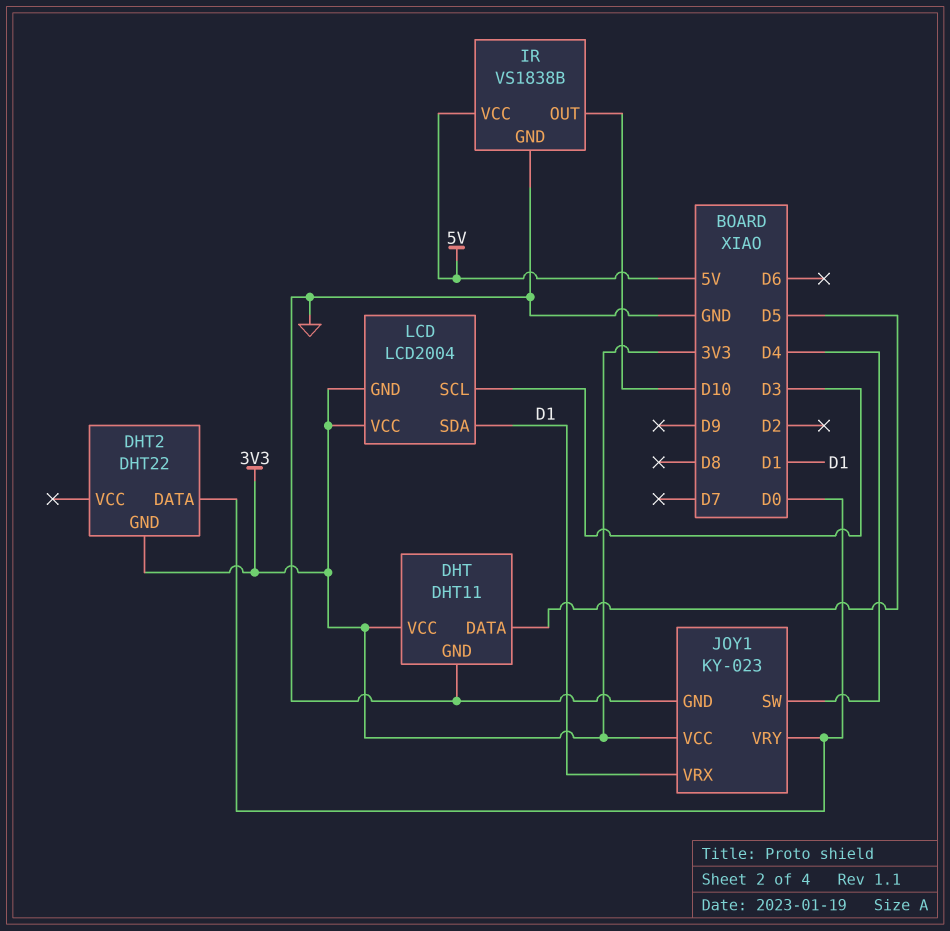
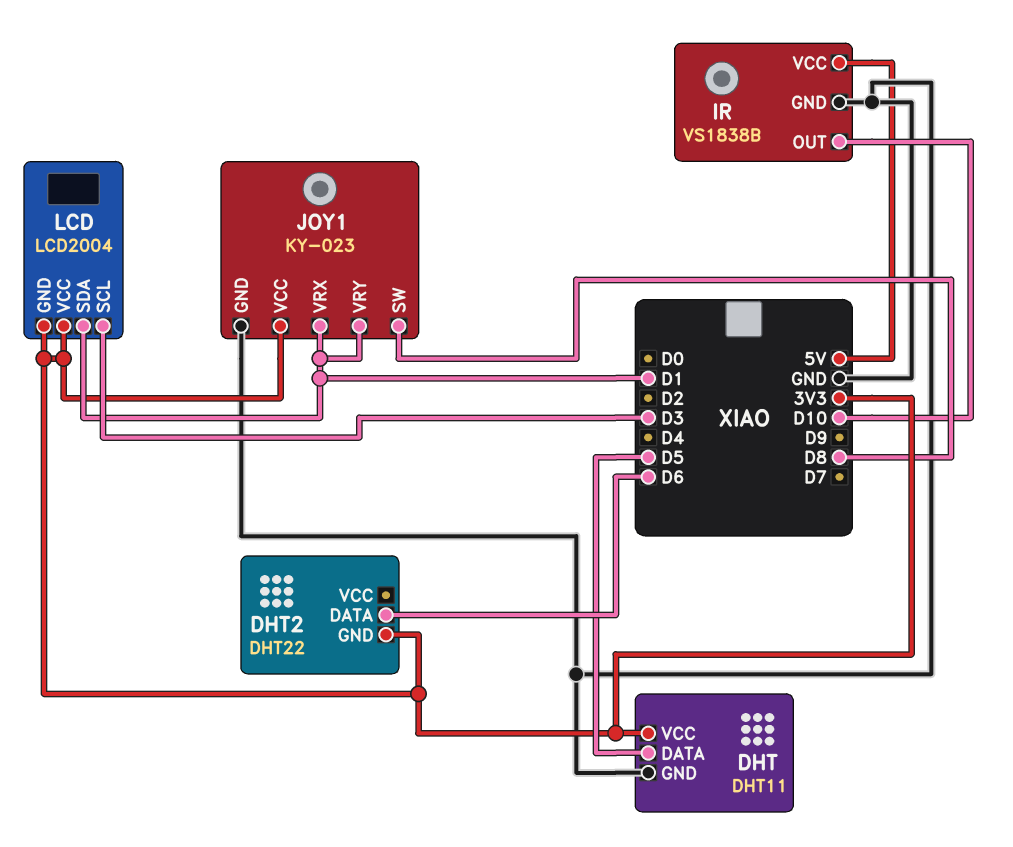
DHT2 pin DATA: D0 -> D6
JOY1 pin SW: D4 -> D8
JOY1 pin VRY: D0 -> D1

